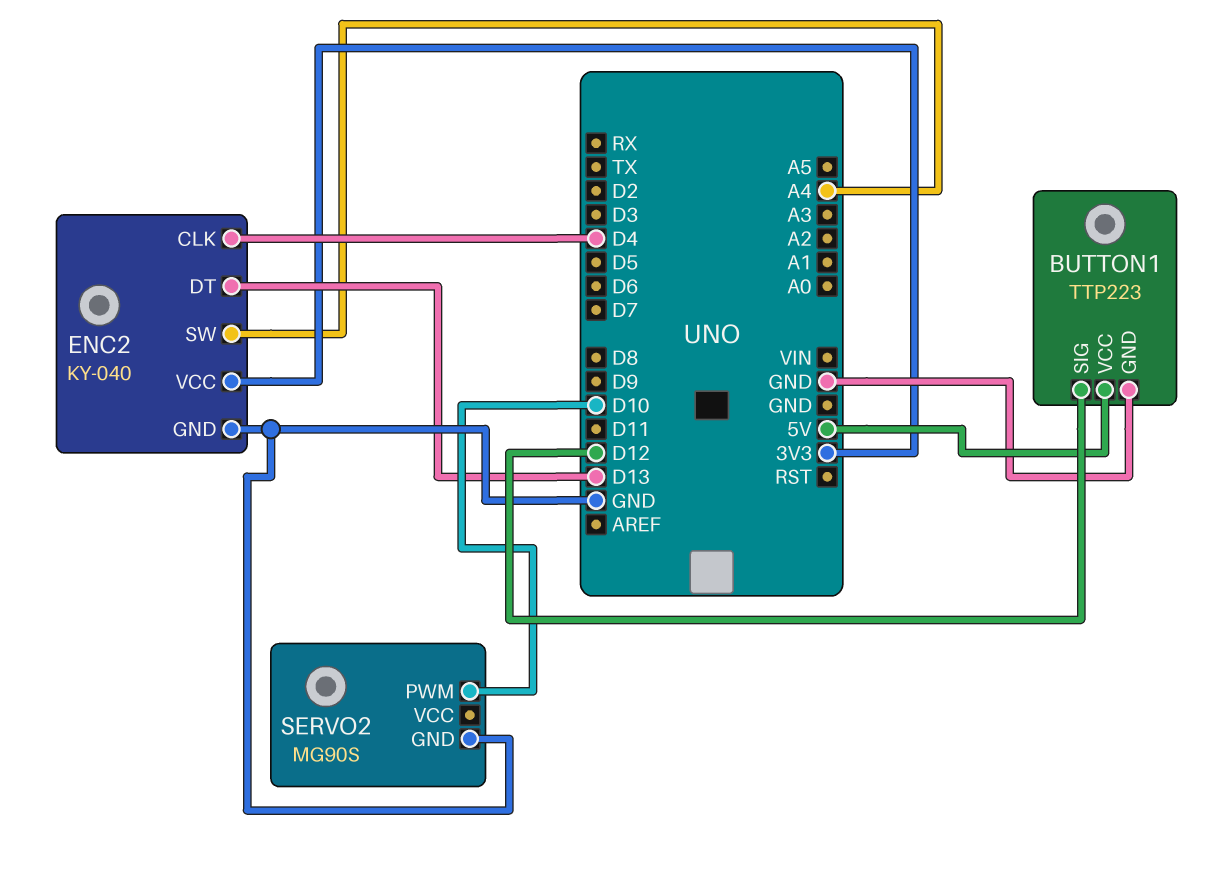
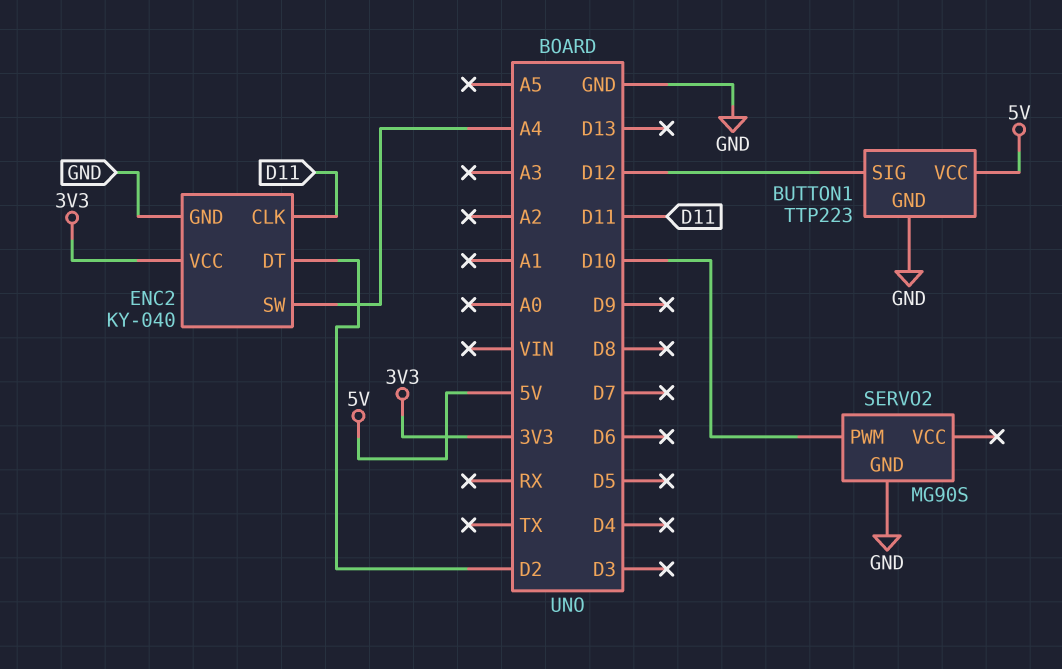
ENC2 pin CLK: D4 -> D11
ENC2 pin DT: D13 -> D2

